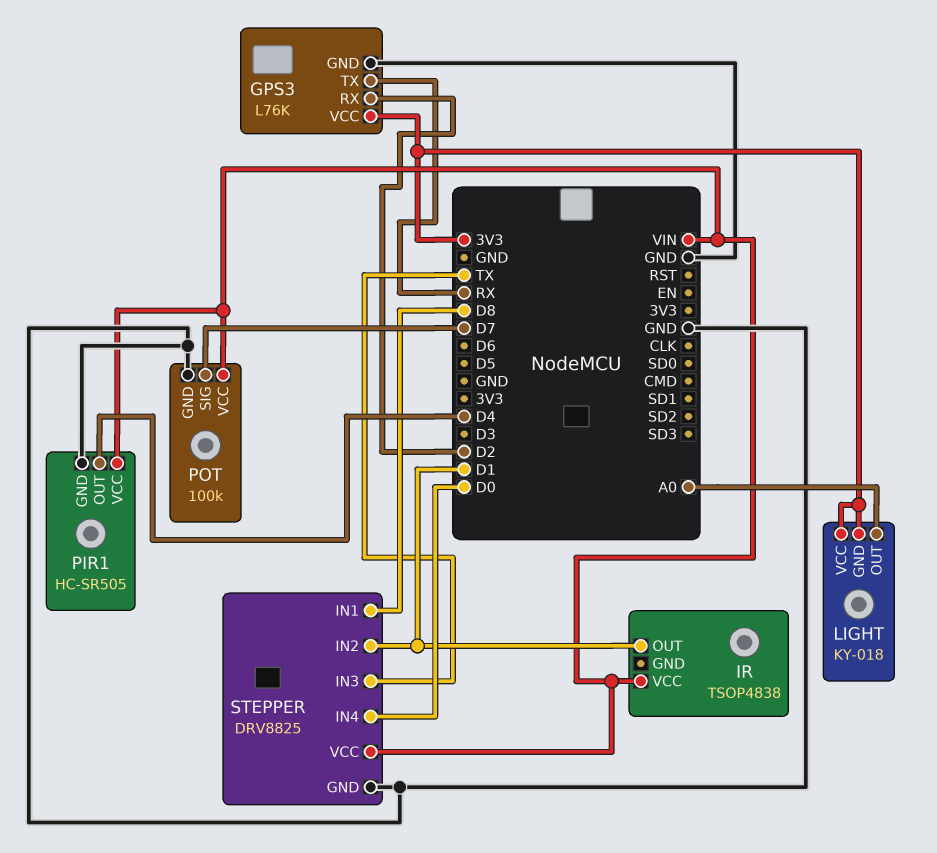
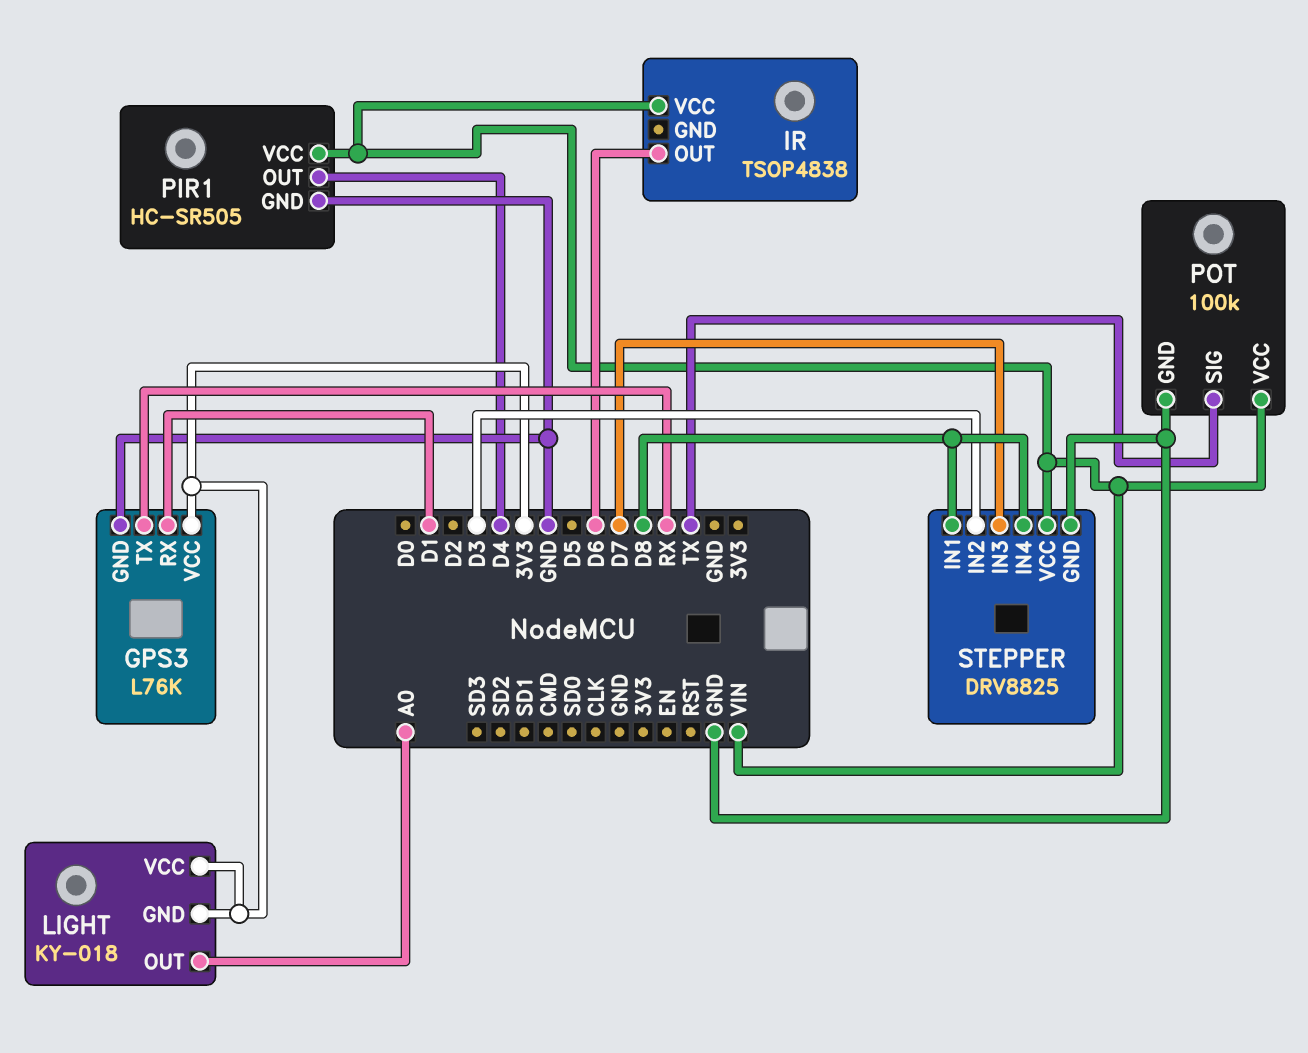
GPS3 pin RX: D2 -> D1
IR pin OUT: D1 -> D6
POT pin SIG: D7 -> TX
STEPPER pin IN2: D1 -> D3
STEPPER pin IN3: TX -> D7
STEPPER pin IN4: D0 -> D8

